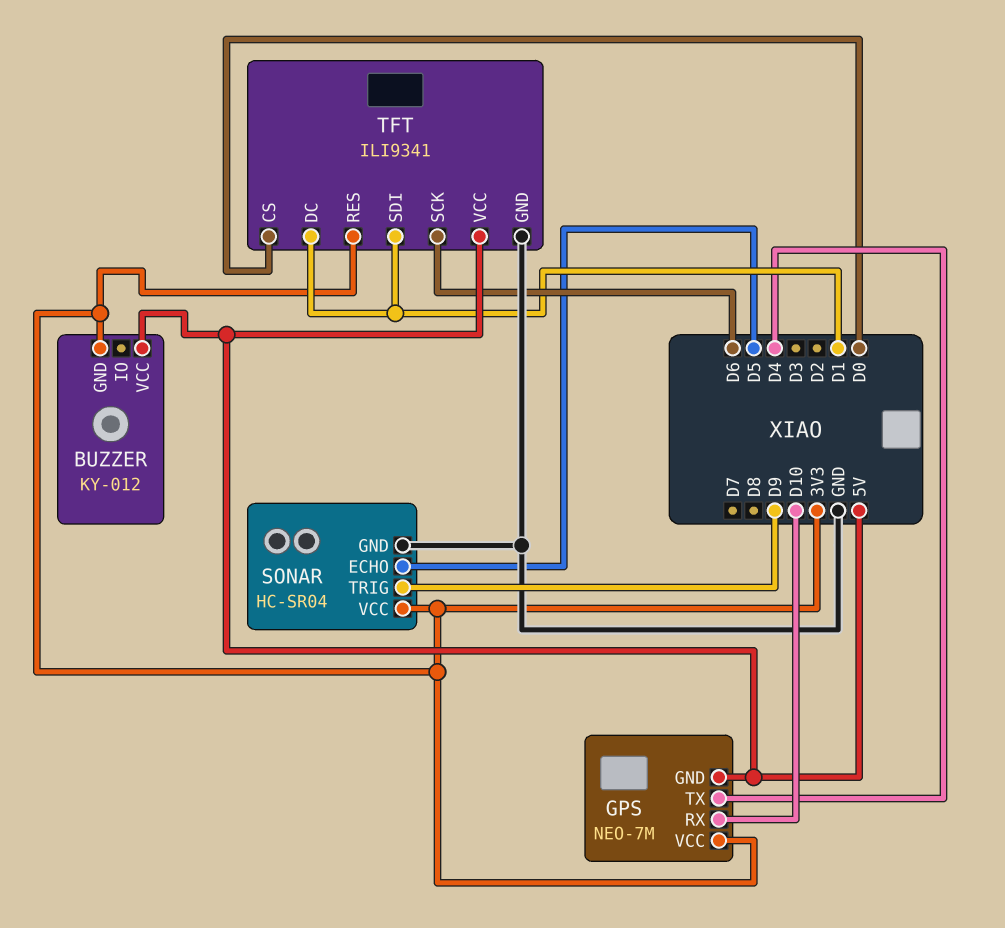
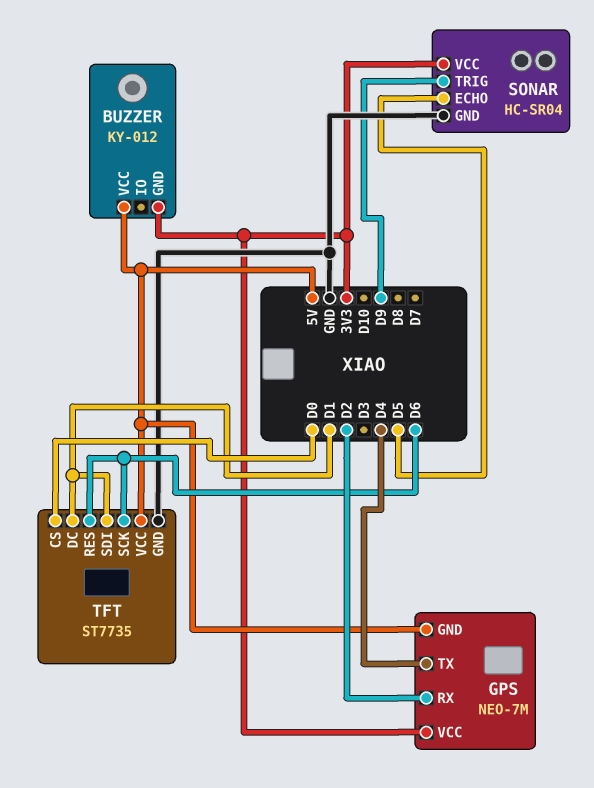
GPS pin RX: D10 -> D2
TFT: ILI9341 -> ST7735
TFT pin RES: 3V3 -> D6

